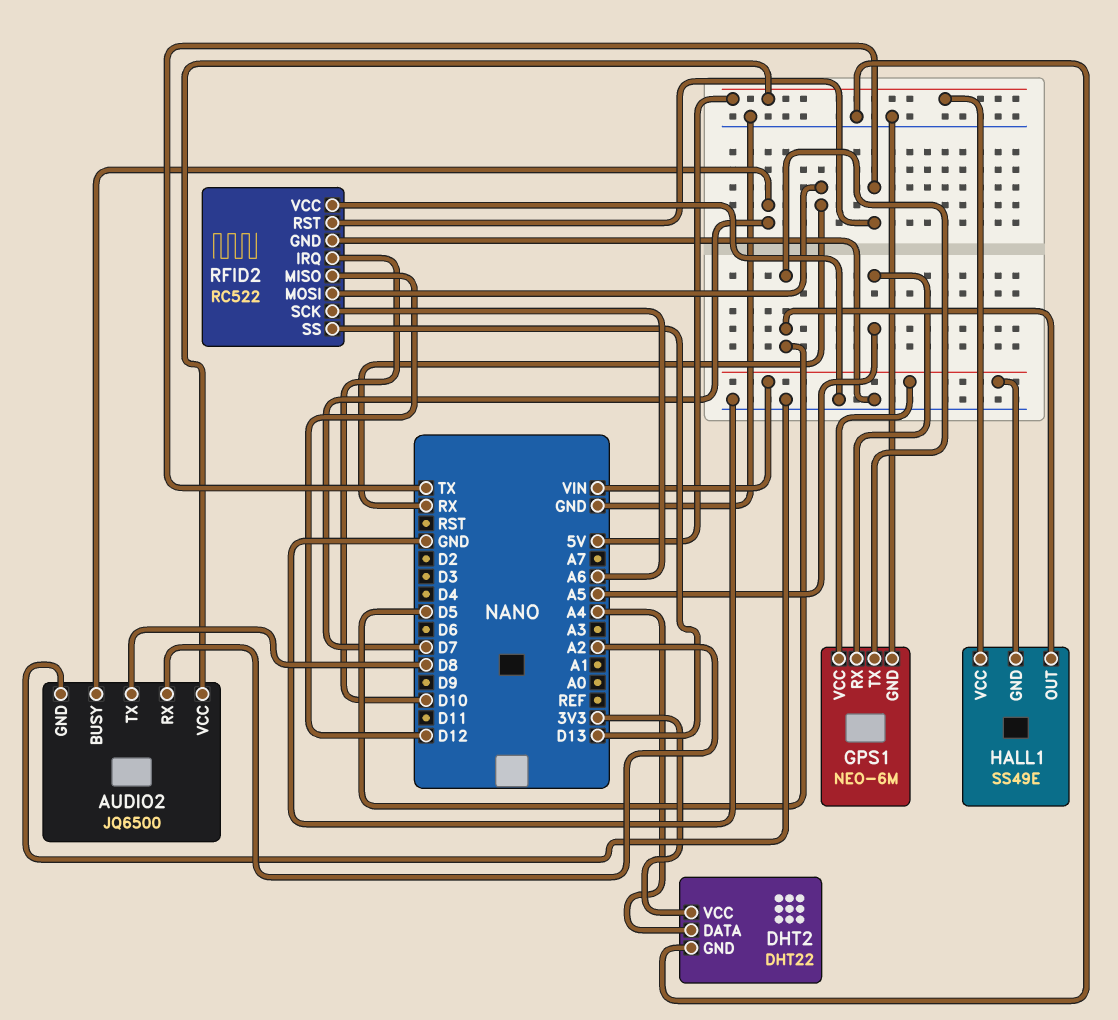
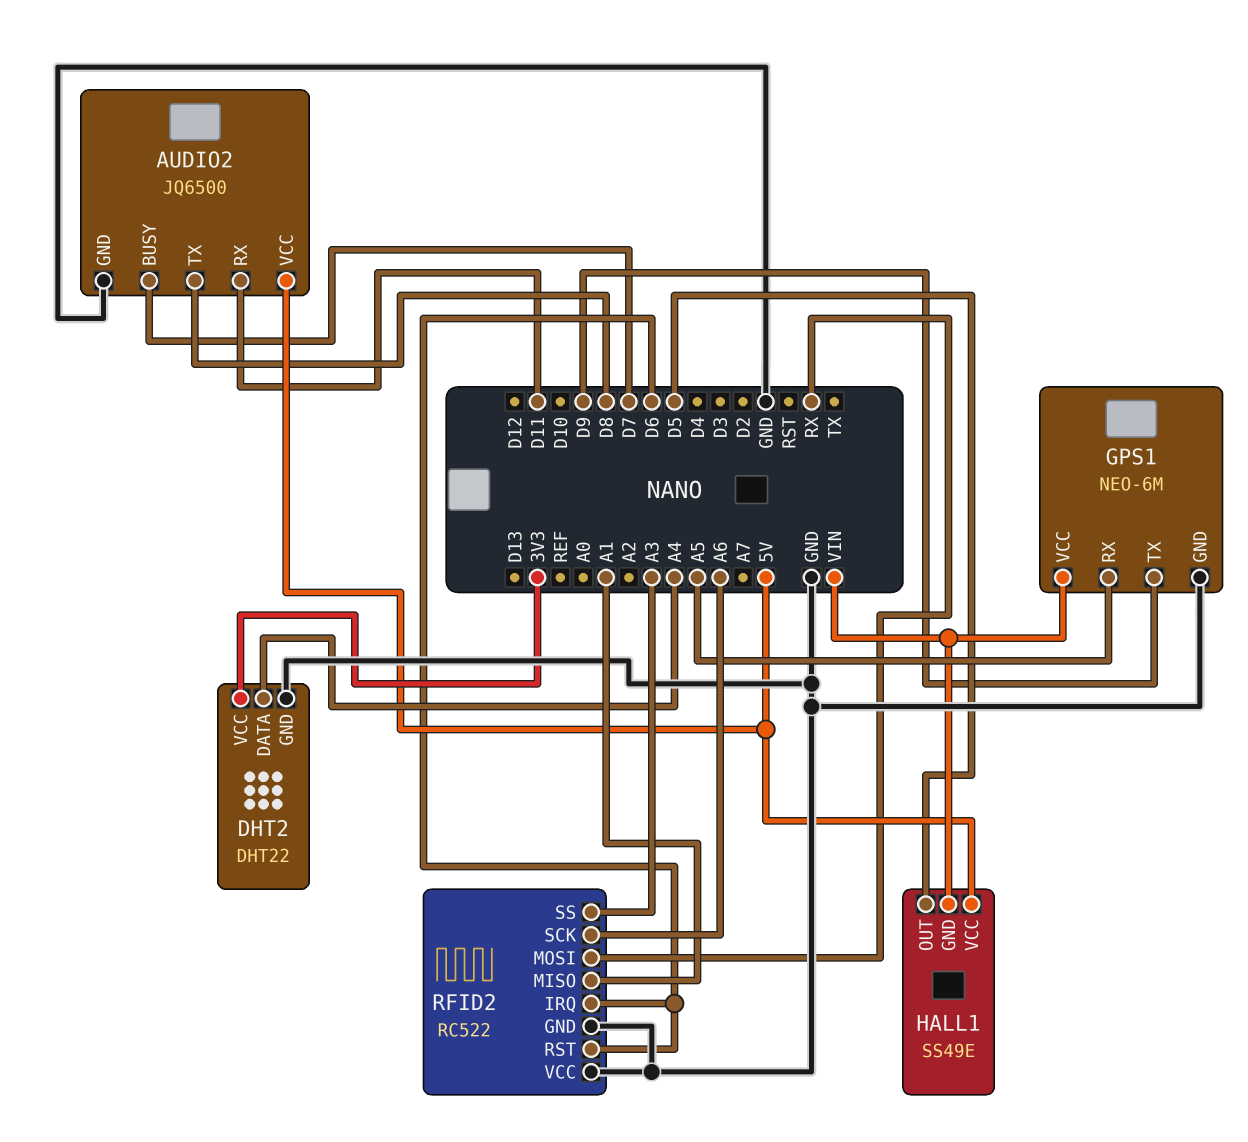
AUDIO2 pin RX: A2 -> D11
GPS1 pin TX: D5 -> D9
RFID2 pin IRQ: D10 -> D6
RFID2 pin MISO: D12 -> A1
RFID2 pin RST: TX -> D6
RFID2 pin SS: D13 -> A3

